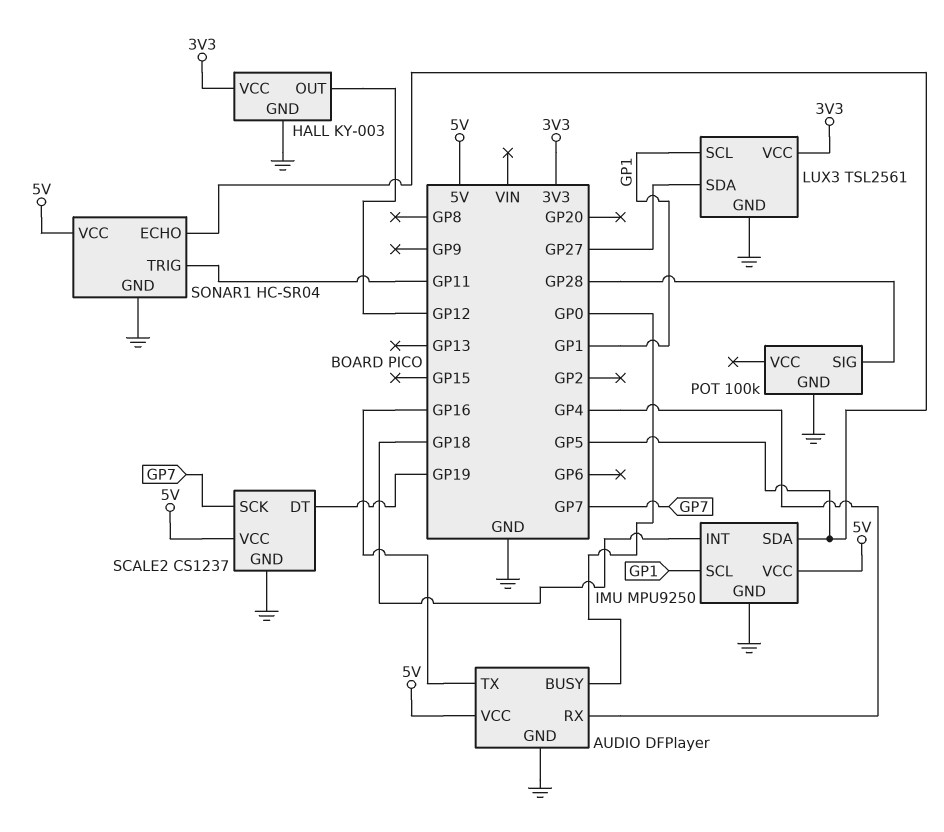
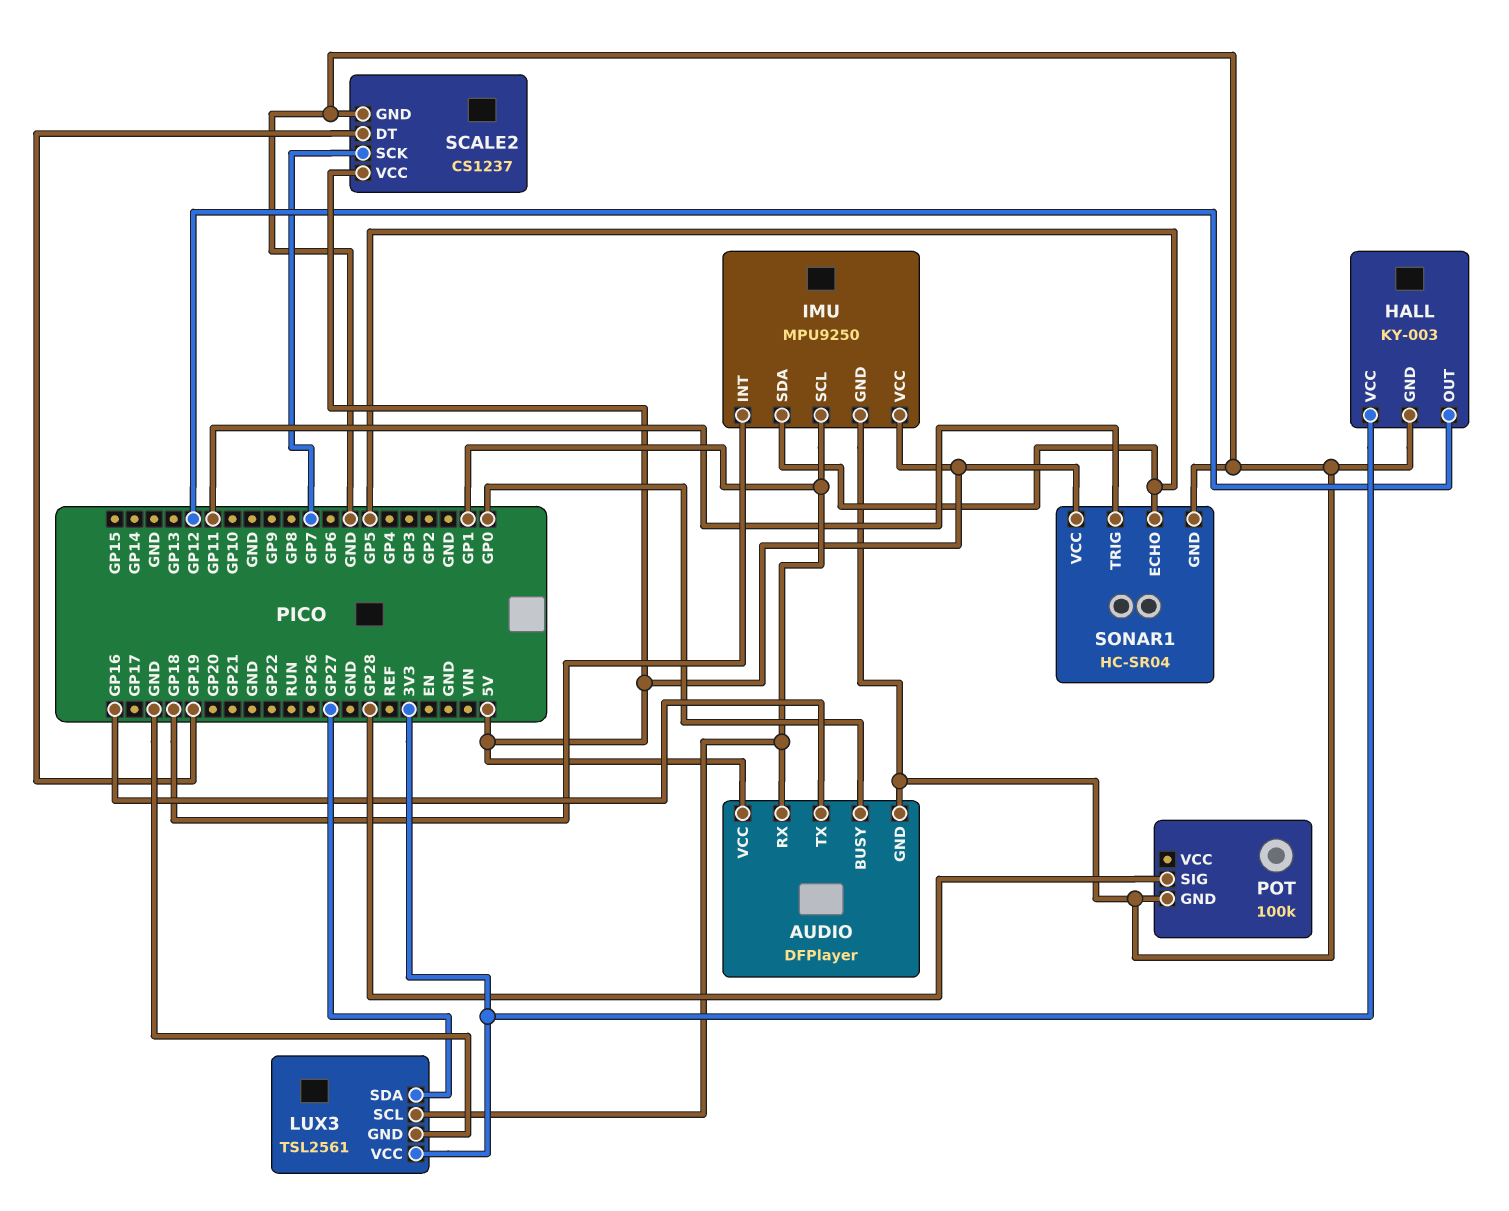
AUDIO pin RX: GP4 -> GP1

